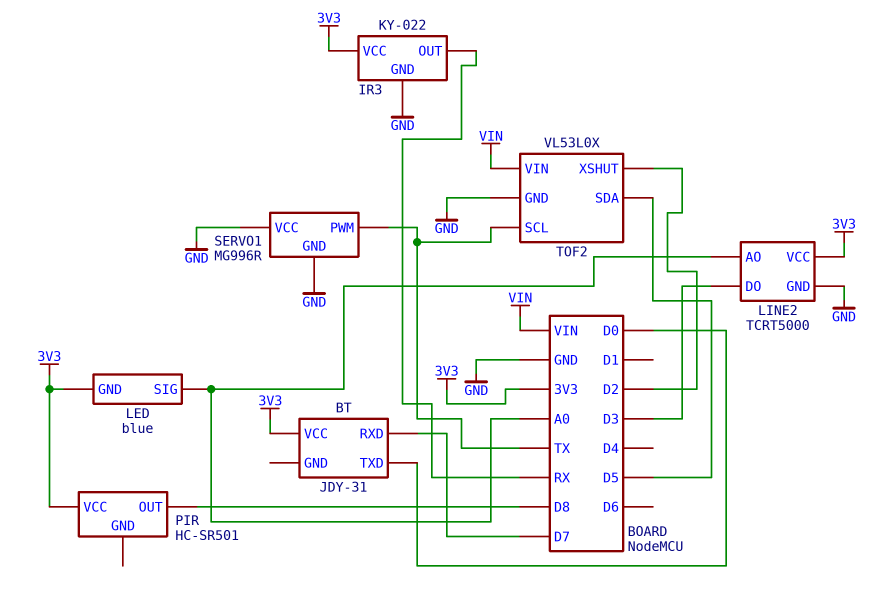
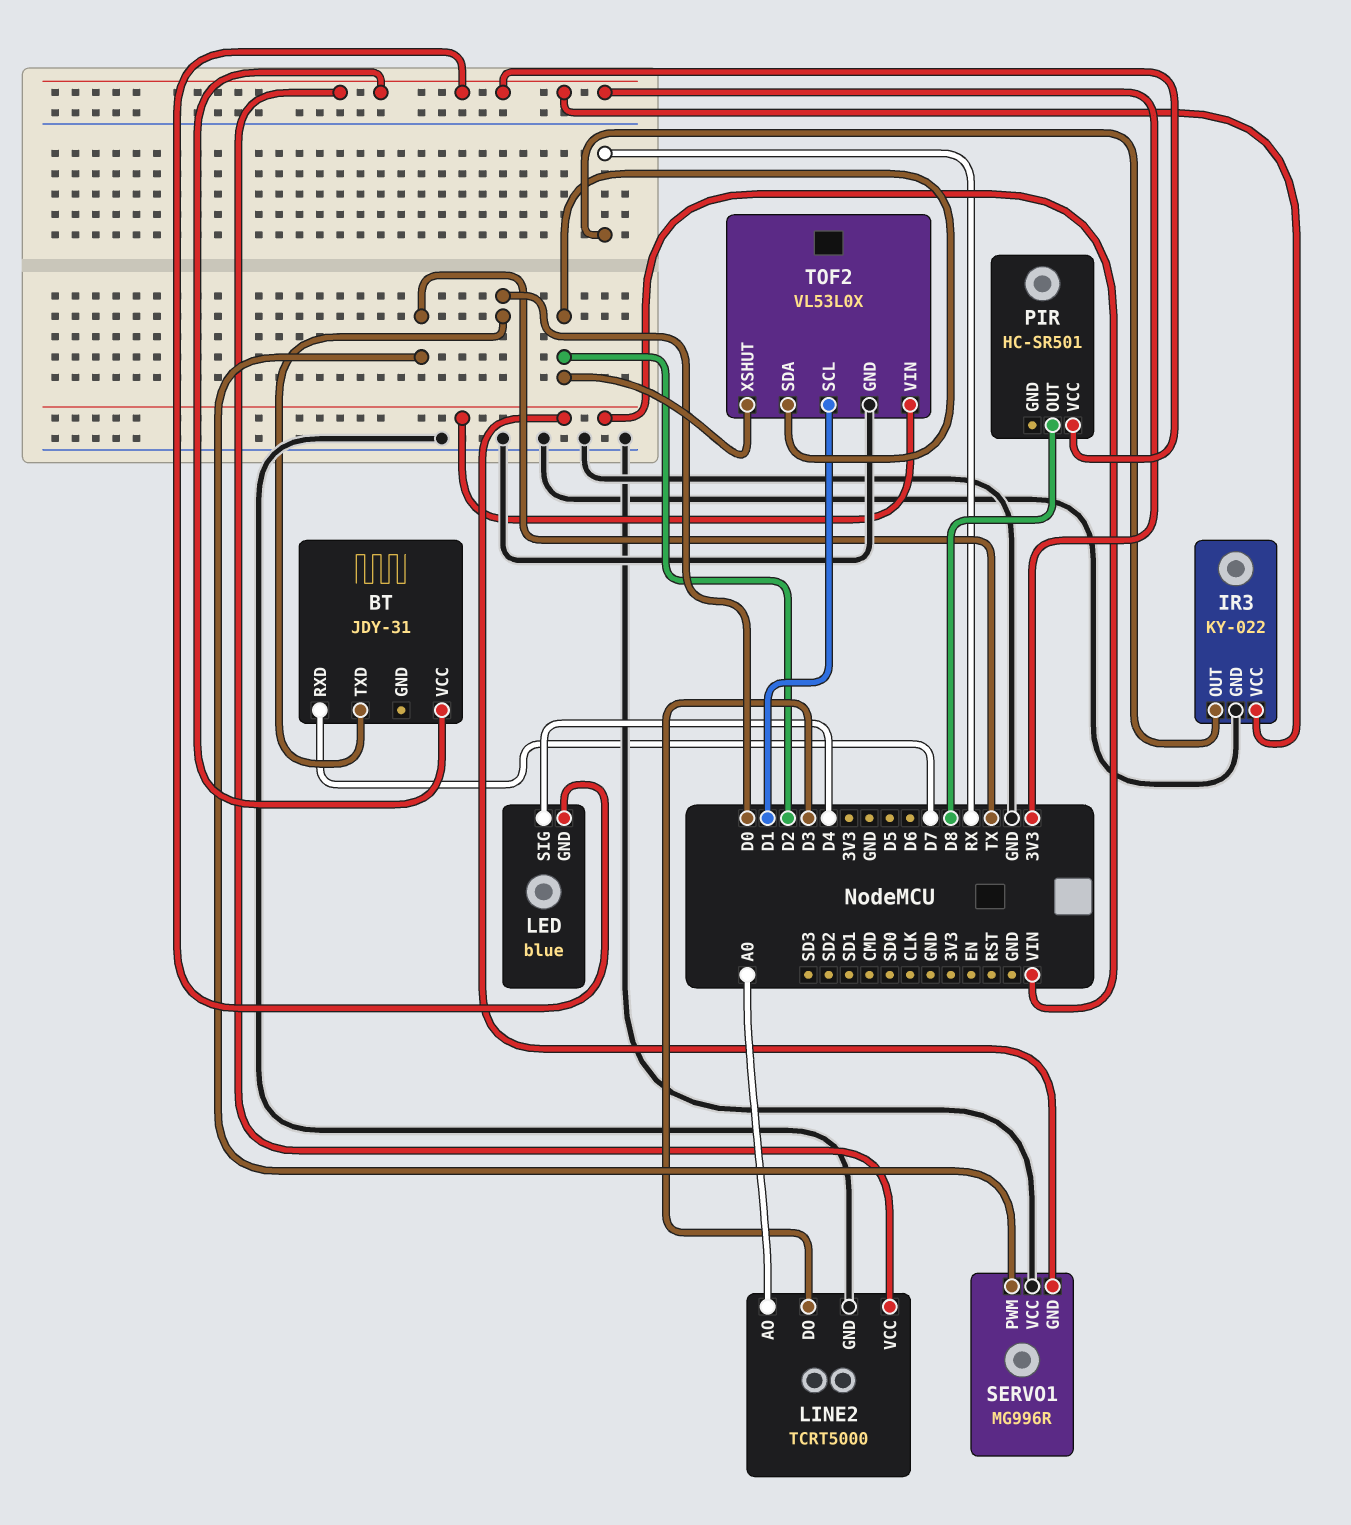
LED pin SIG: A0 -> D4
SERVO1 pin GND: GND -> VIN
TOF2 pin SCL: TX -> D1
TOF2 pin SDA: D5 -> D2

